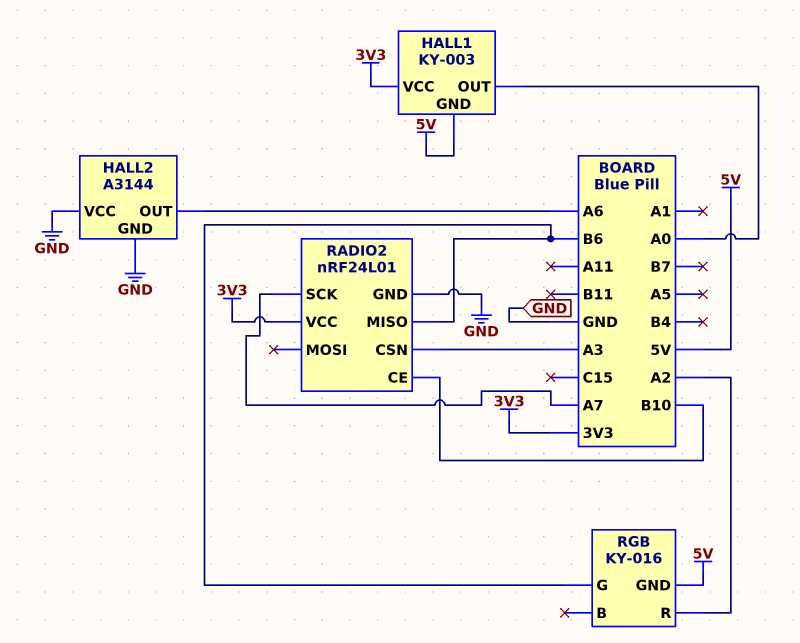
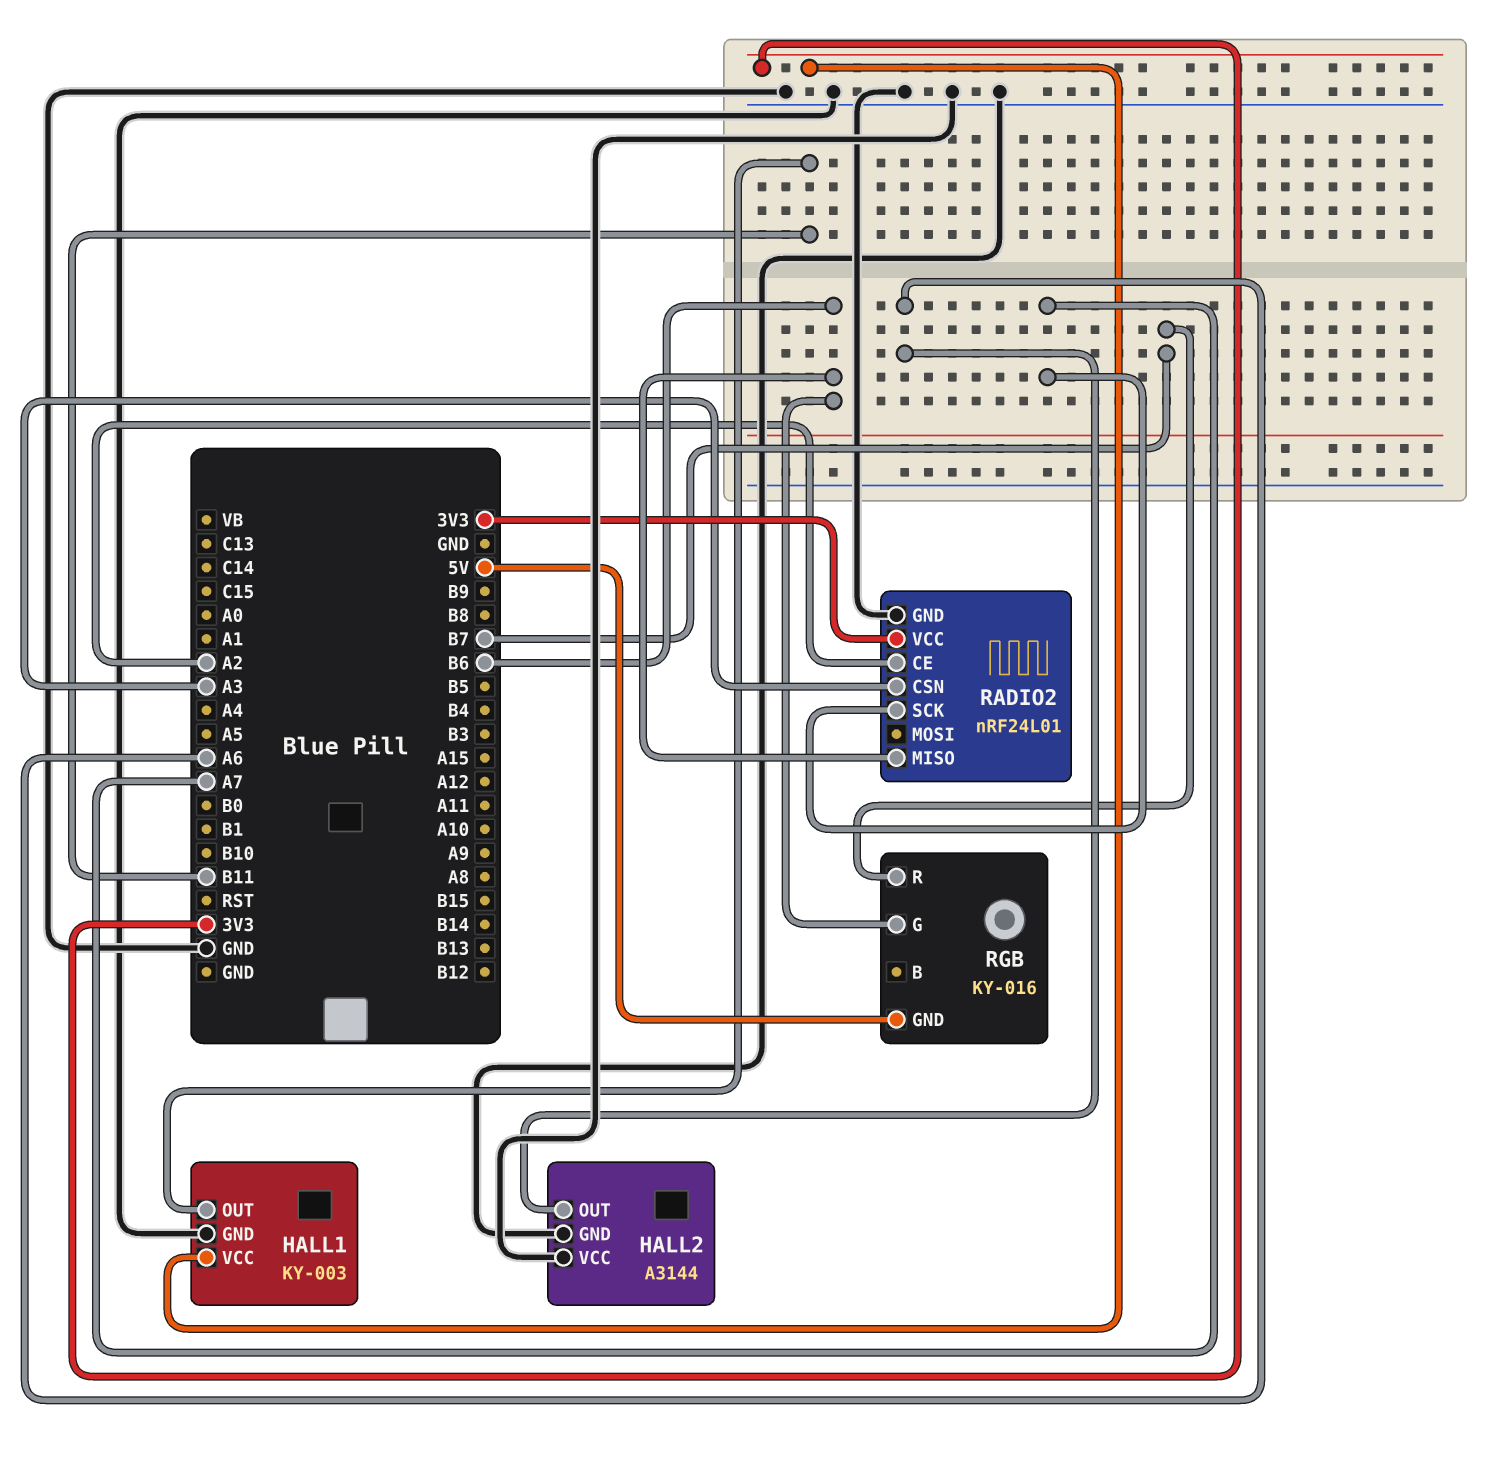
HALL1 pin GND: 5V -> GND
HALL1 pin OUT: A0 -> B11
RADIO2 pin CE: B10 -> A2
RGB pin R: A2 -> B7

